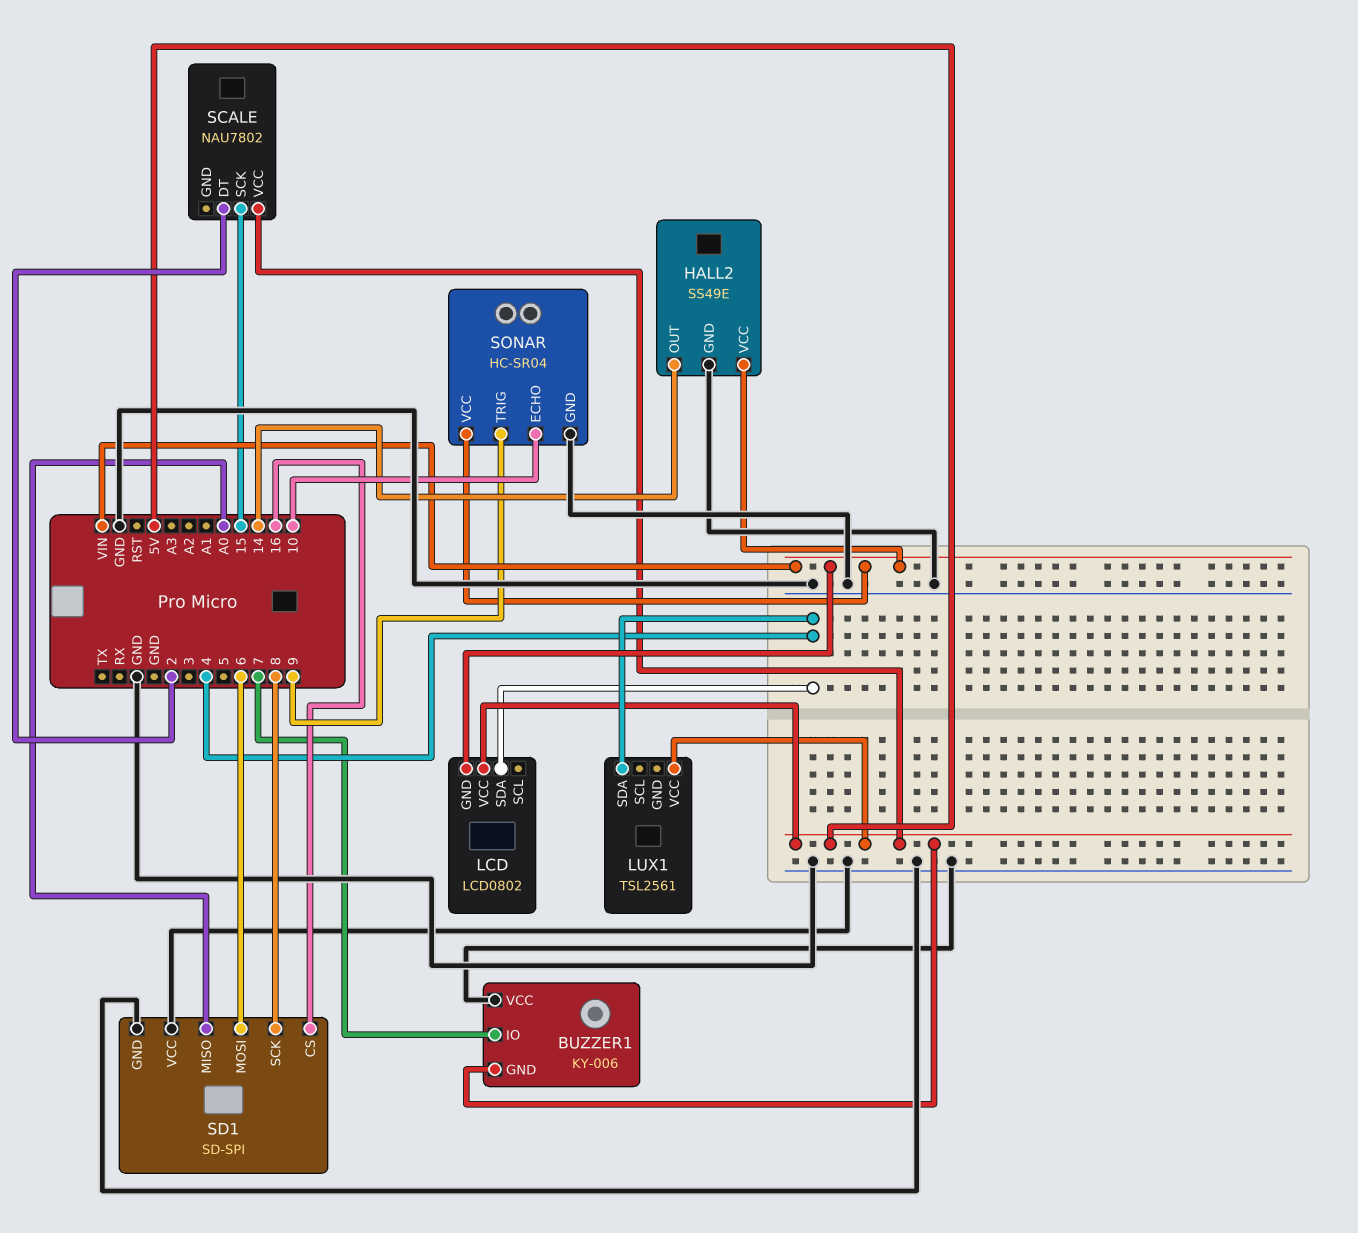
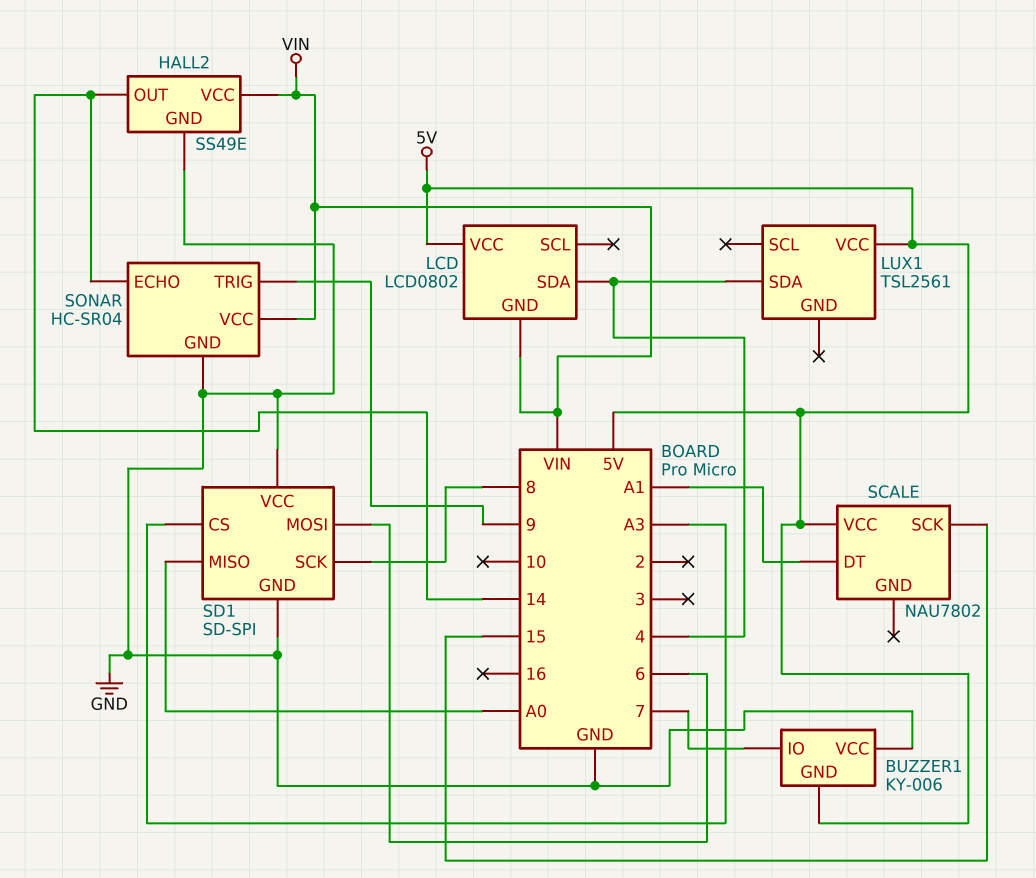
SCALE pin DT: 2 -> A1
SD1 pin CS: 16 -> A3
SONAR pin ECHO: 10 -> 14

